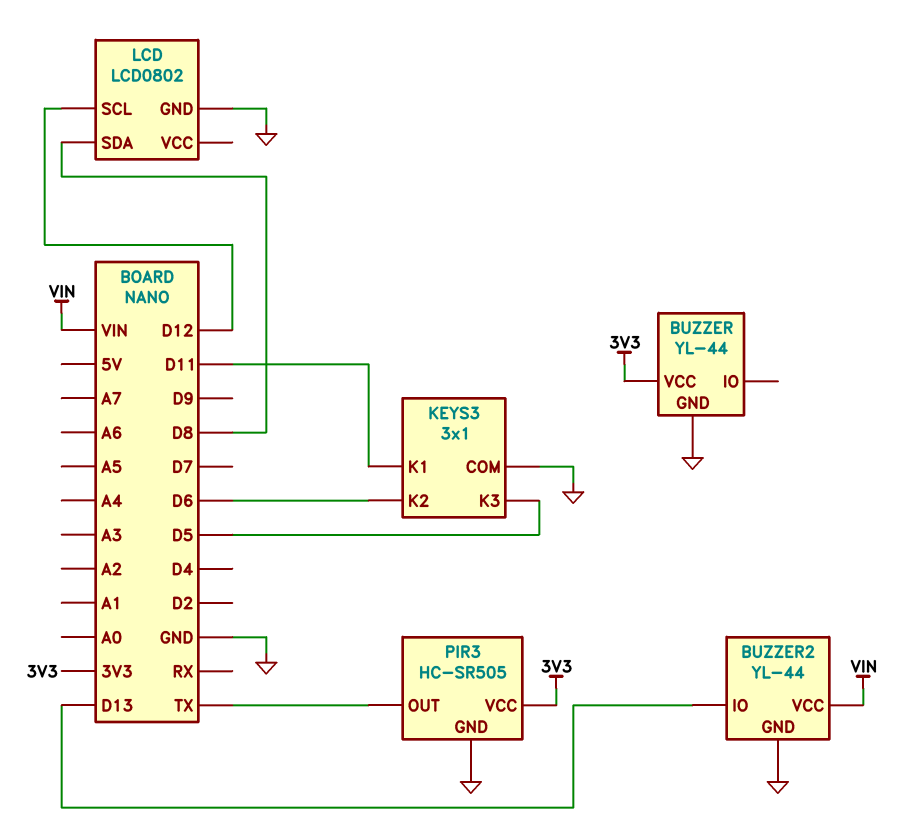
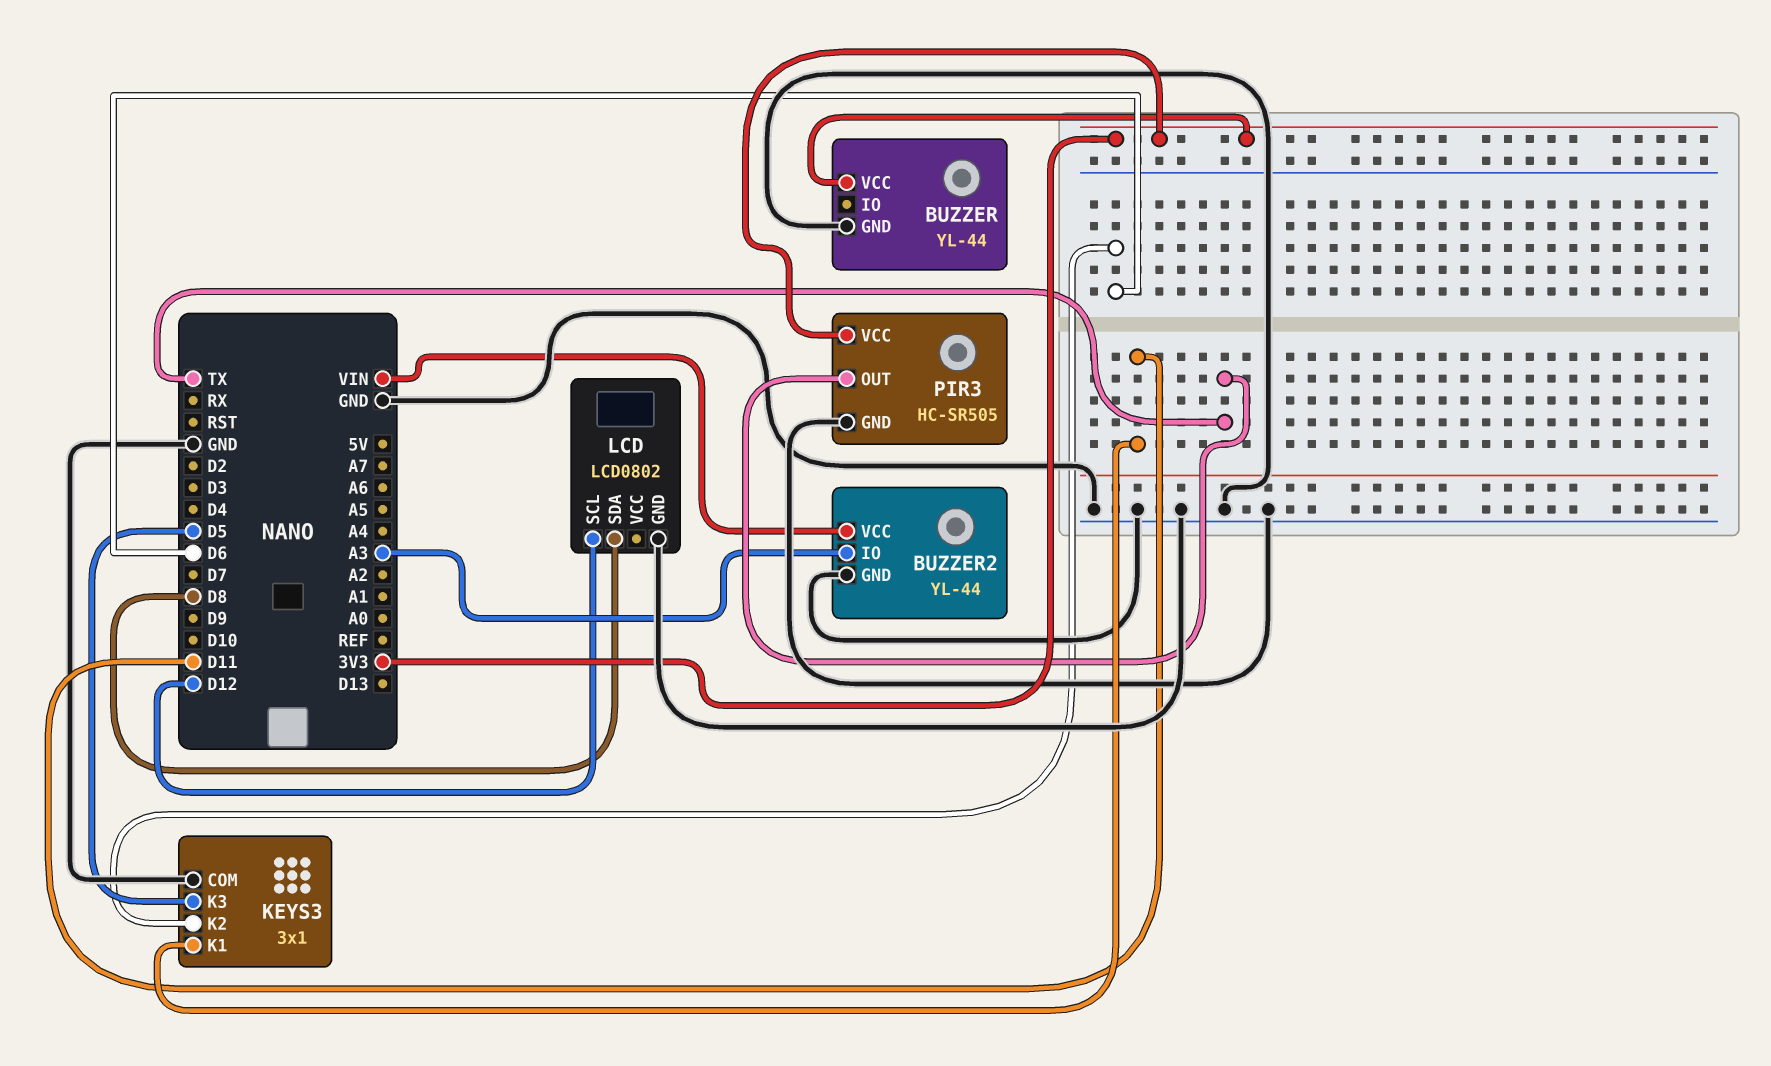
BUZZER2 pin IO: D13 -> A3

